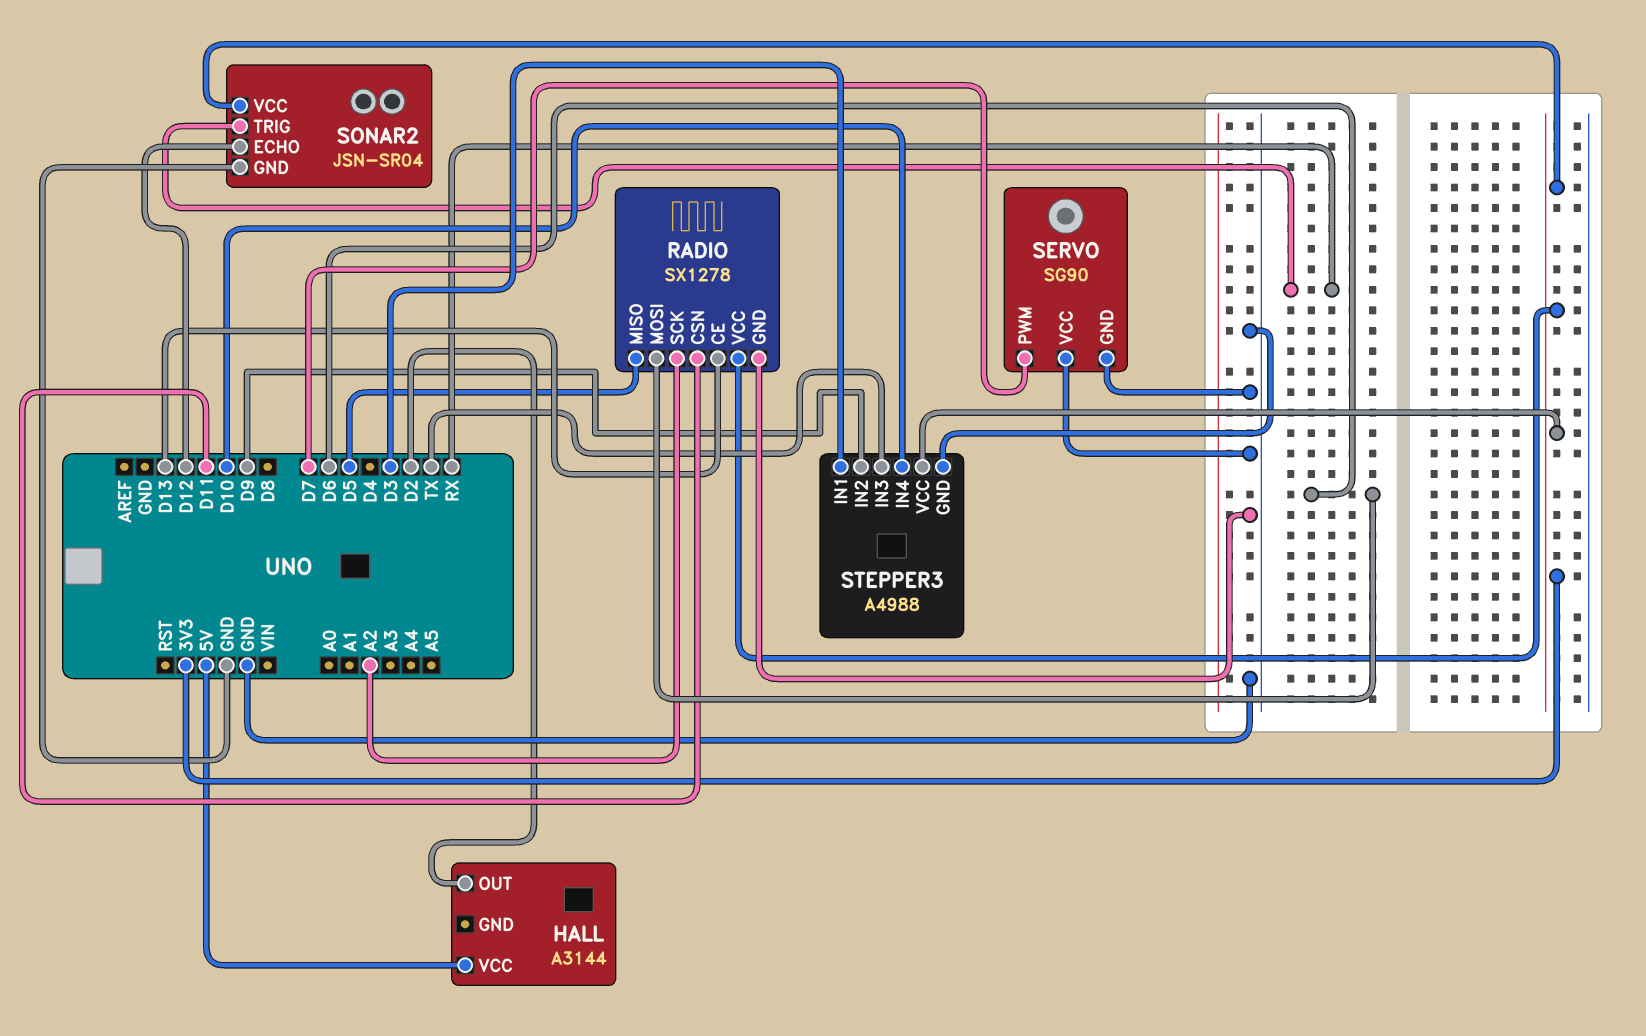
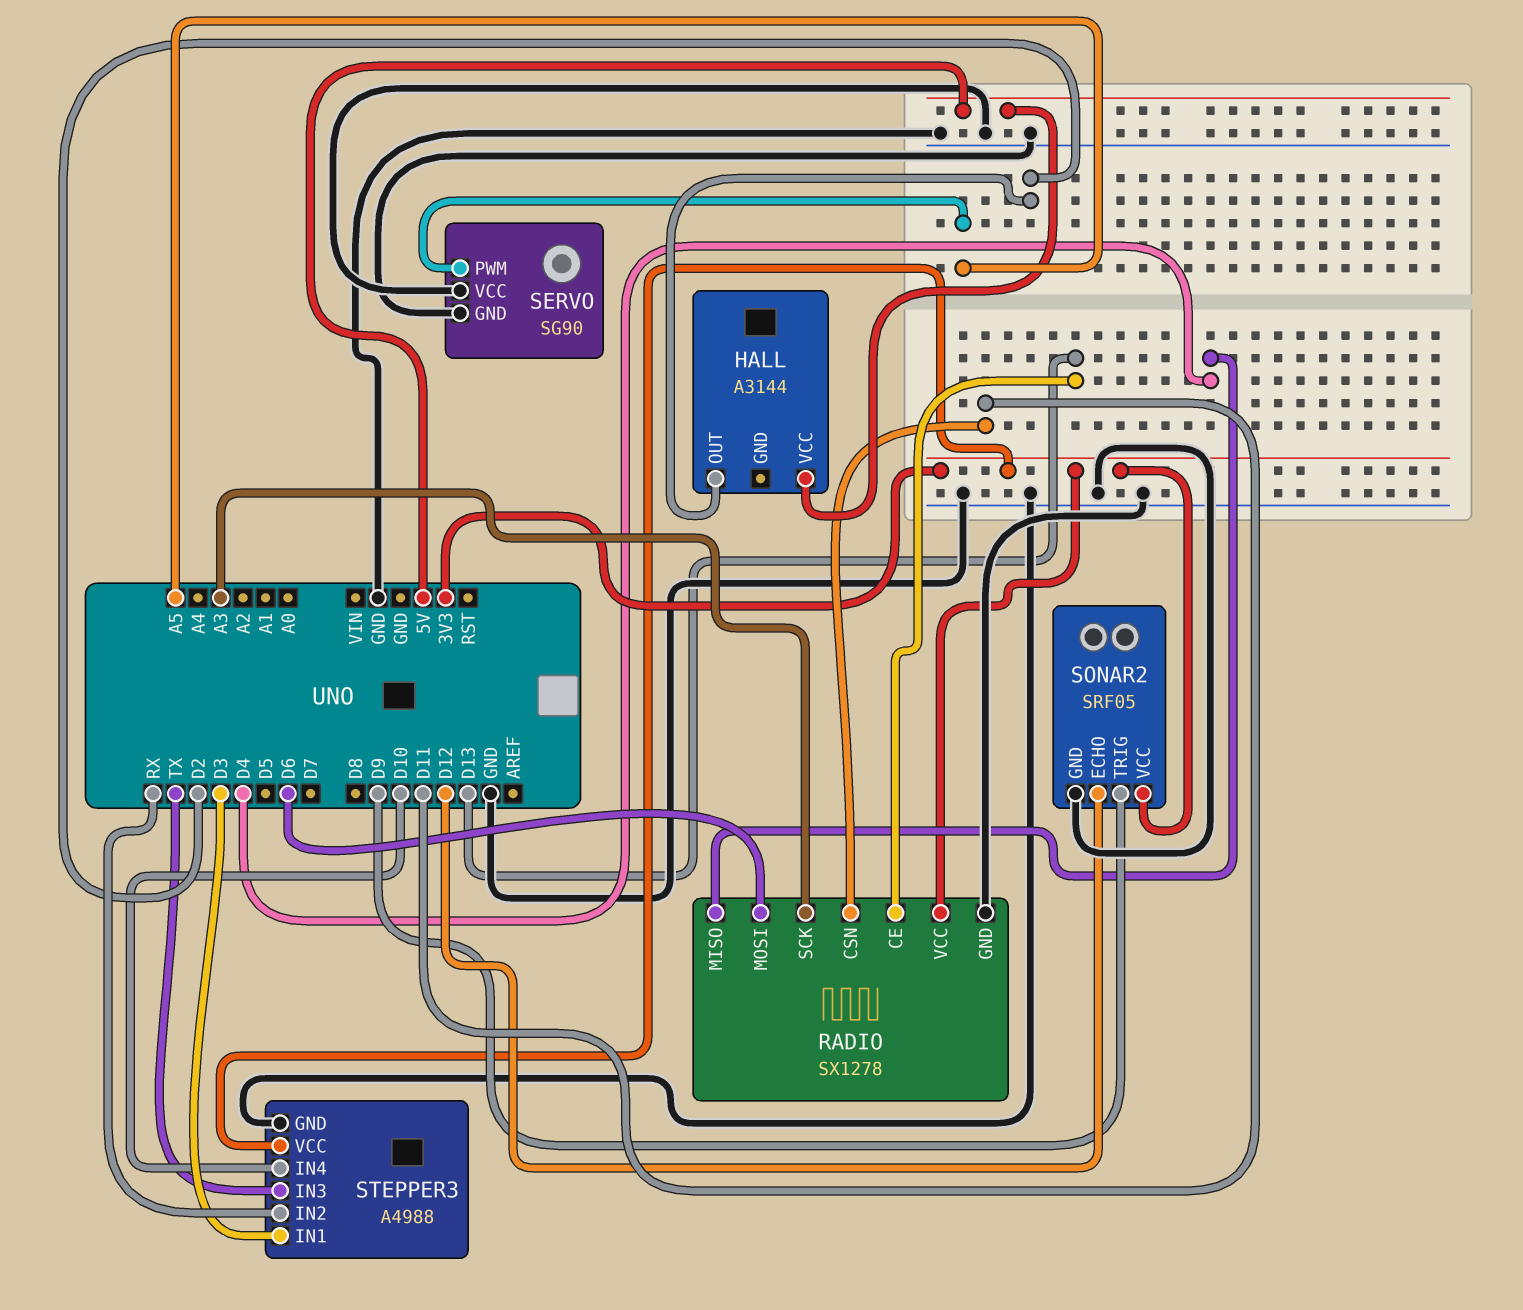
RADIO pin MISO: D5 -> D4
RADIO pin SCK: A2 -> A3
SERVO pin PWM: D7 -> A5
SONAR2: JSN-SR04 -> SRF05
SONAR2 pin TRIG: RX -> D9
STEPPER3 pin IN2: D9 -> RX

